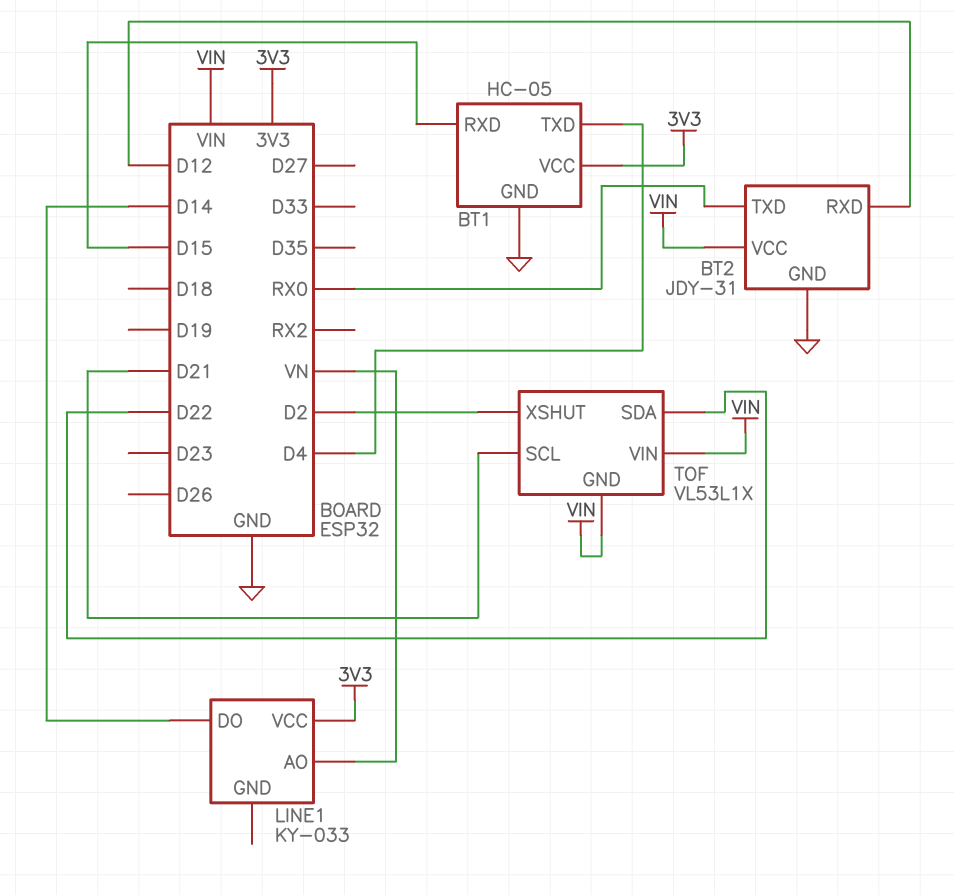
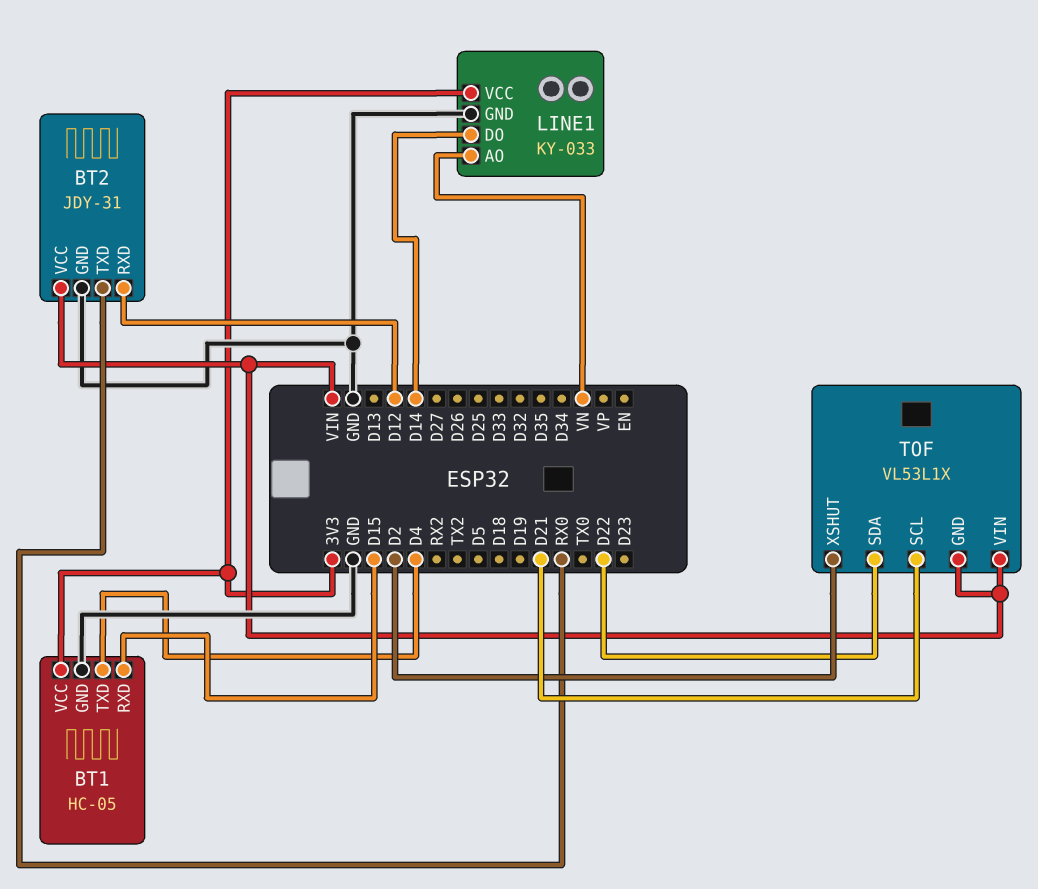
LINE1 pin GND: none -> GND

